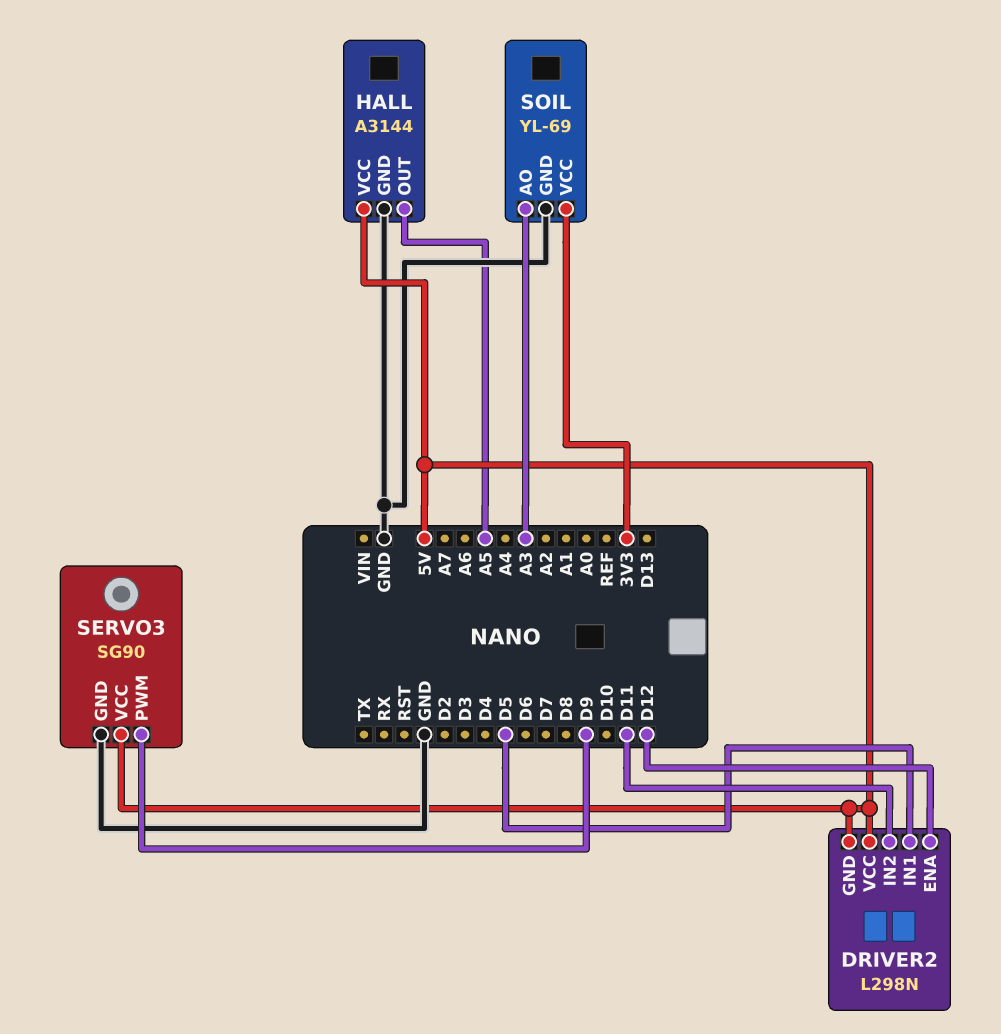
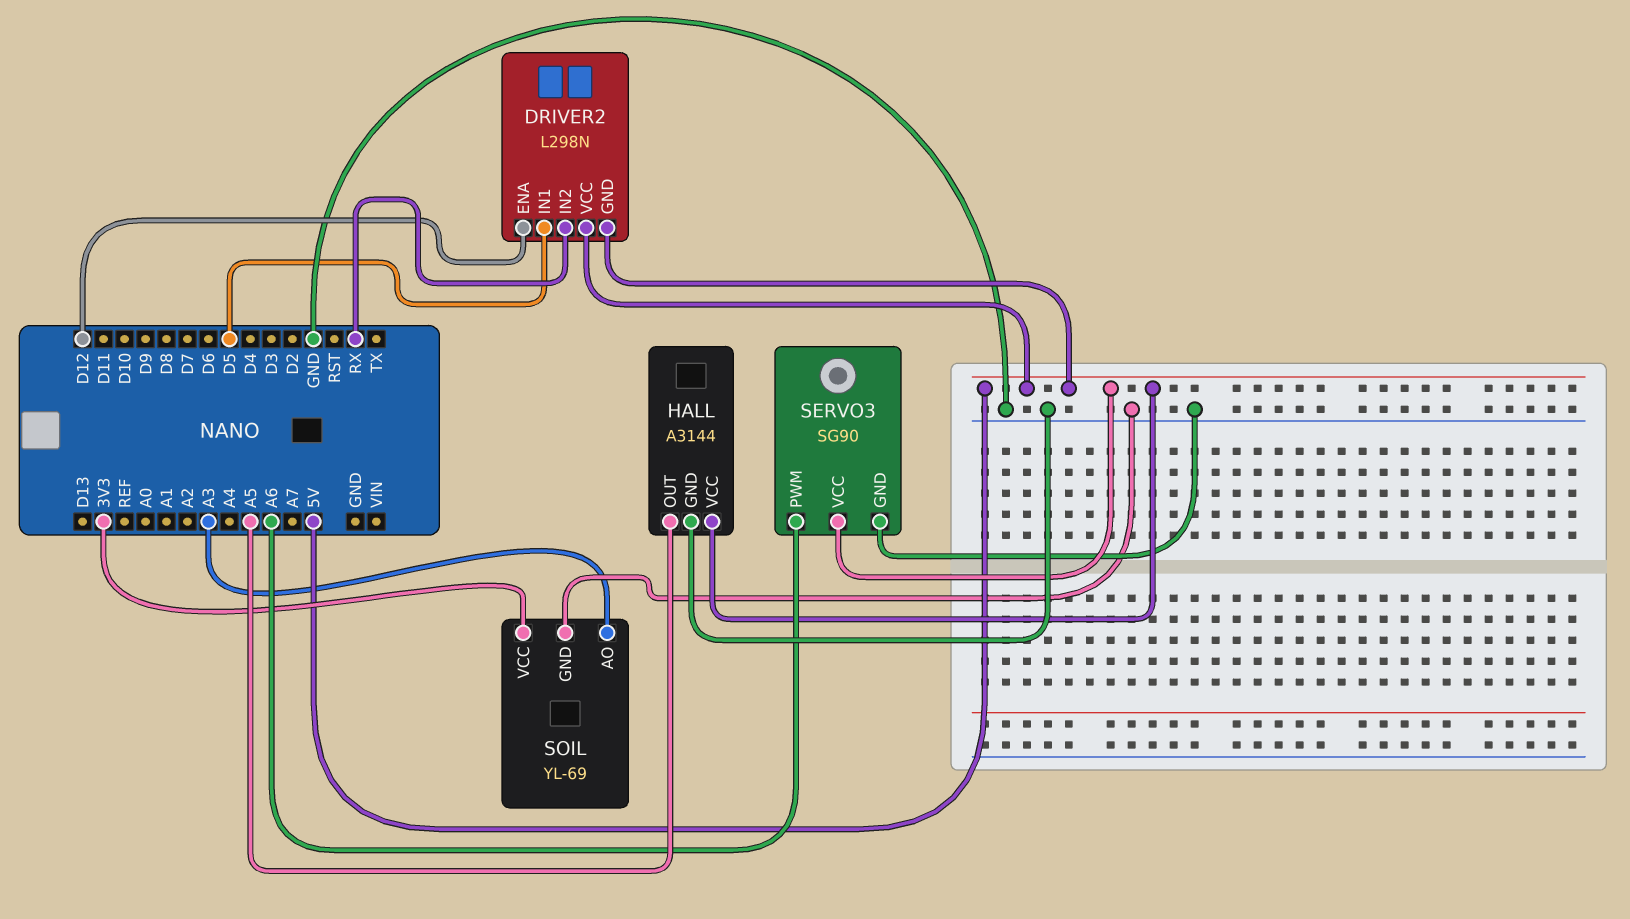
DRIVER2 pin IN2: D11 -> RX
SERVO3 pin PWM: D9 -> A6

